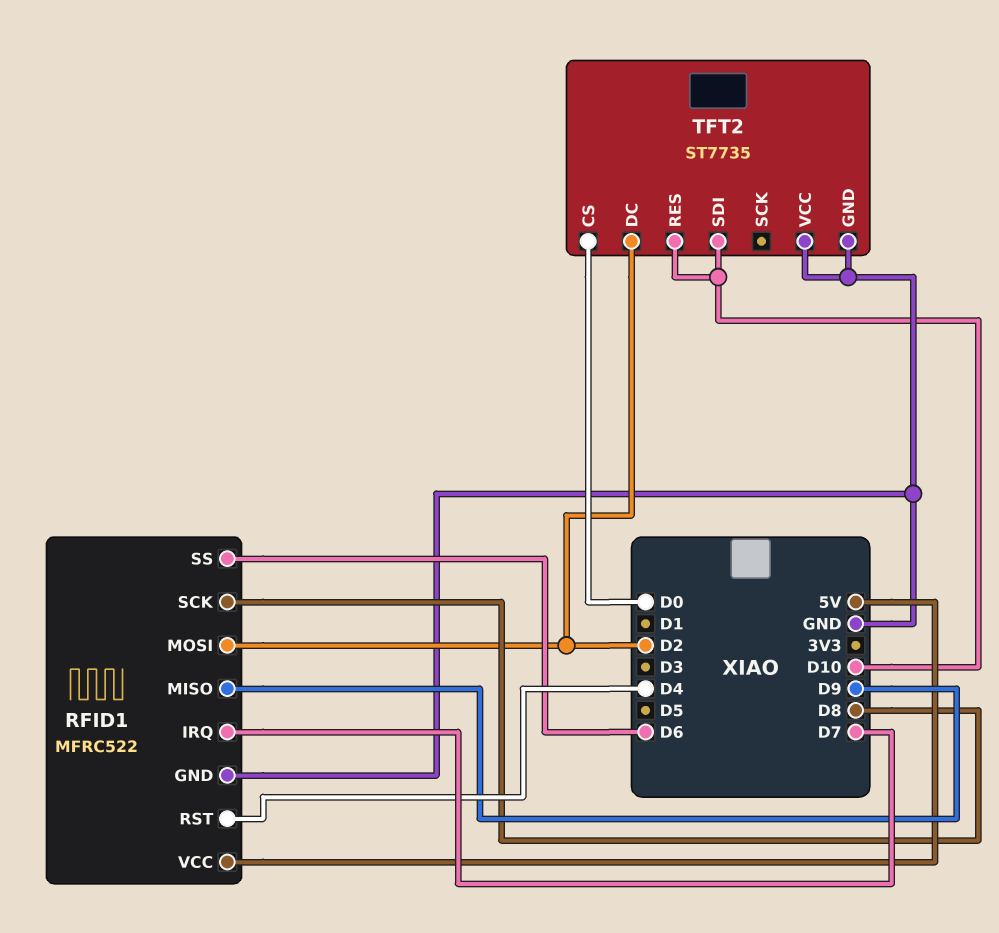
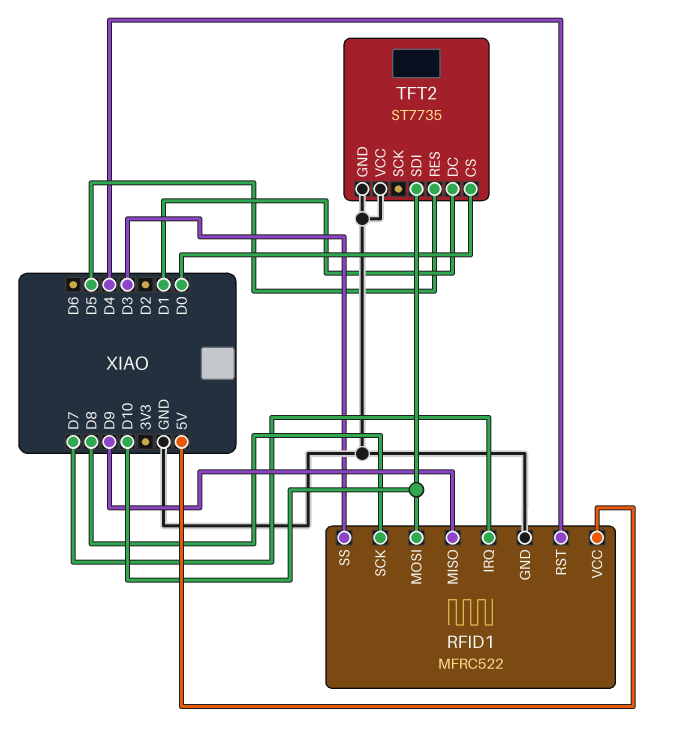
RFID1 pin MOSI: D2 -> D10
RFID1 pin SS: D6 -> D3
TFT2 pin DC: D2 -> D1
TFT2 pin RES: D10 -> D5

